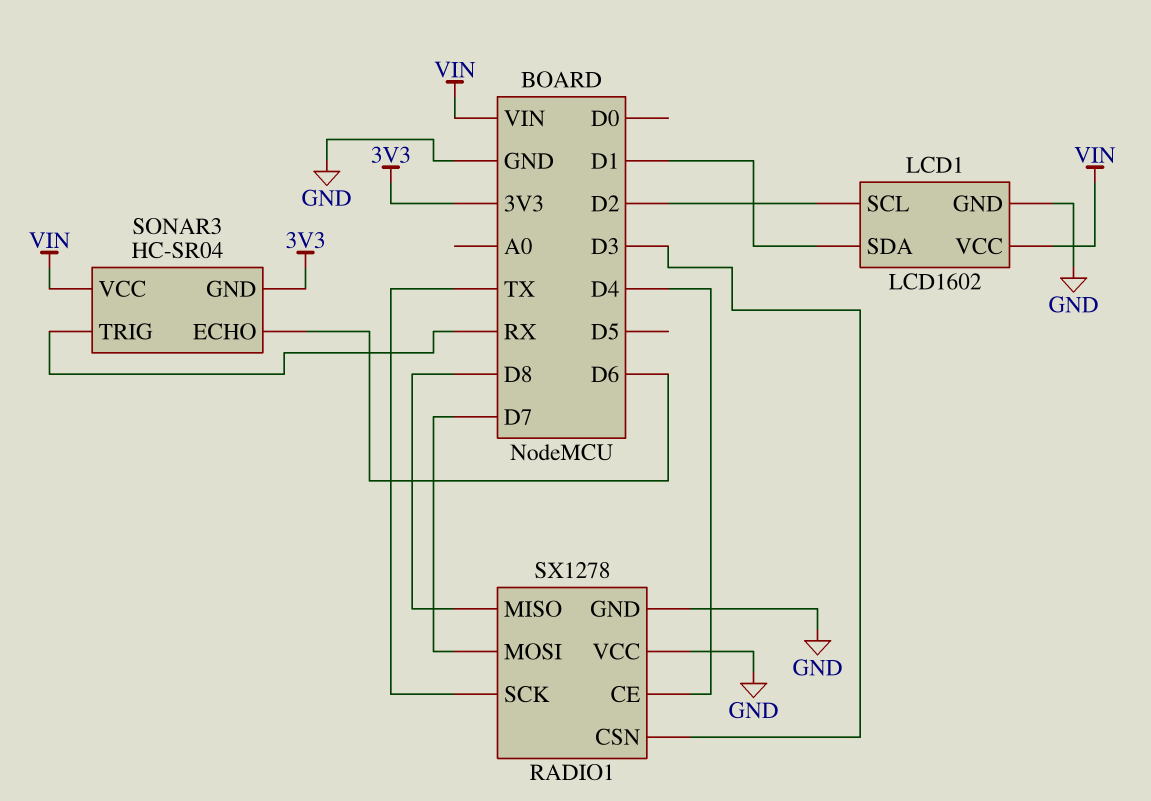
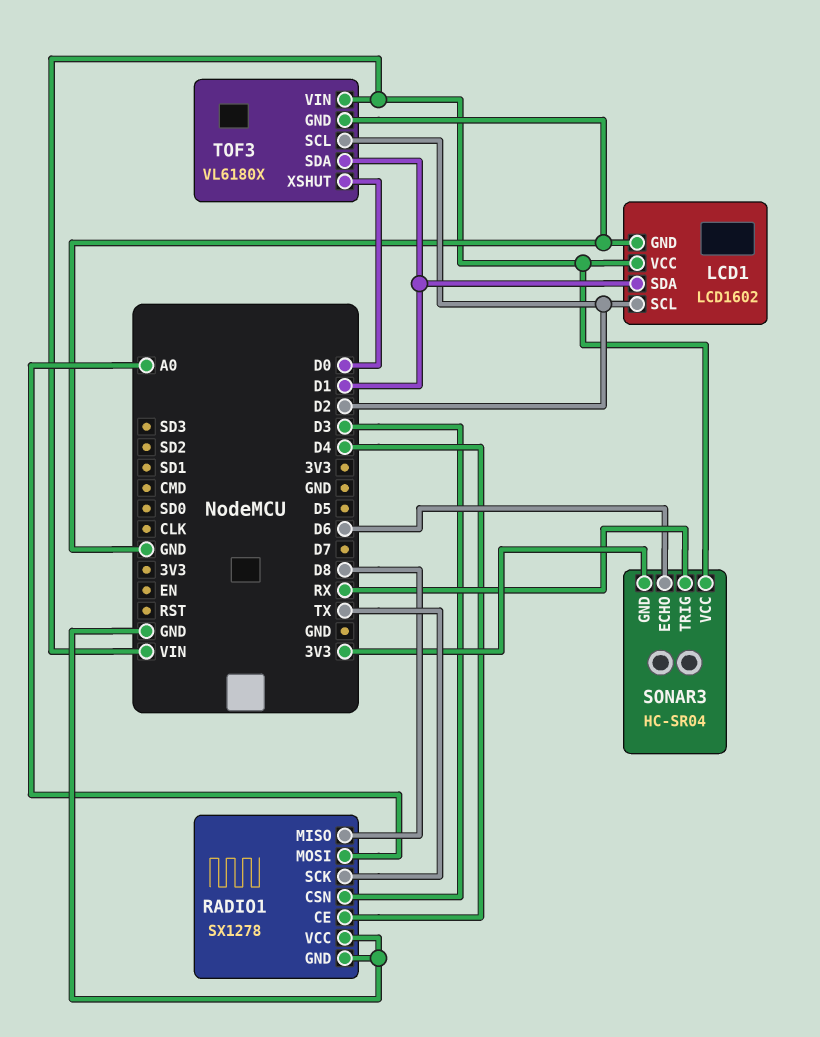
RADIO1 pin MOSI: D7 -> A0
TOF3: none -> VL6180X
TOF3 pin GND: none -> GND
TOF3 pin SCL: none -> D2
TOF3 pin SDA: none -> D1
TOF3 pin VIN: none -> VIN
TOF3 pin XSHUT: none -> D0

